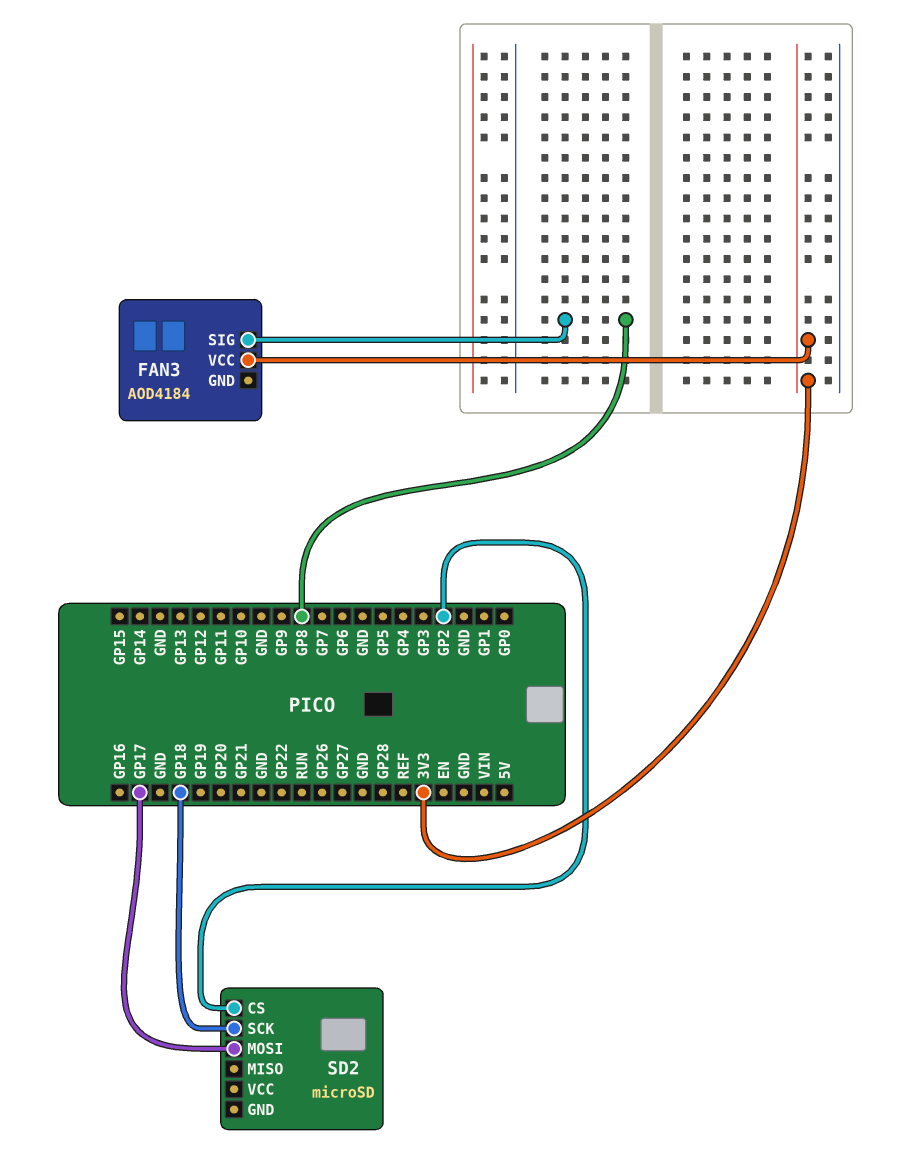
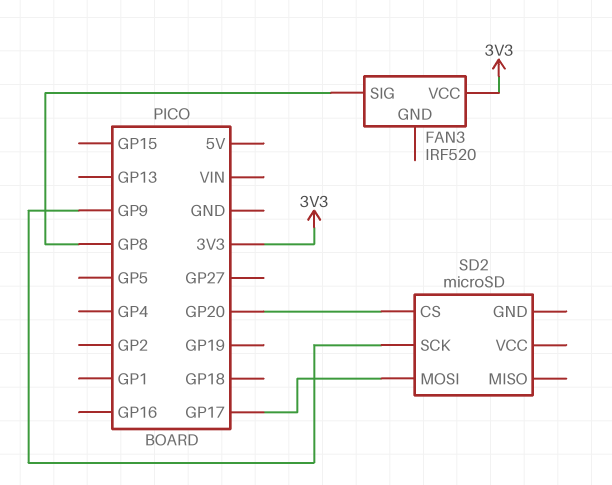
FAN3: AOD4184 -> IRF520
SD2 pin CS: GP2 -> GP20
SD2 pin SCK: GP18 -> GP9

